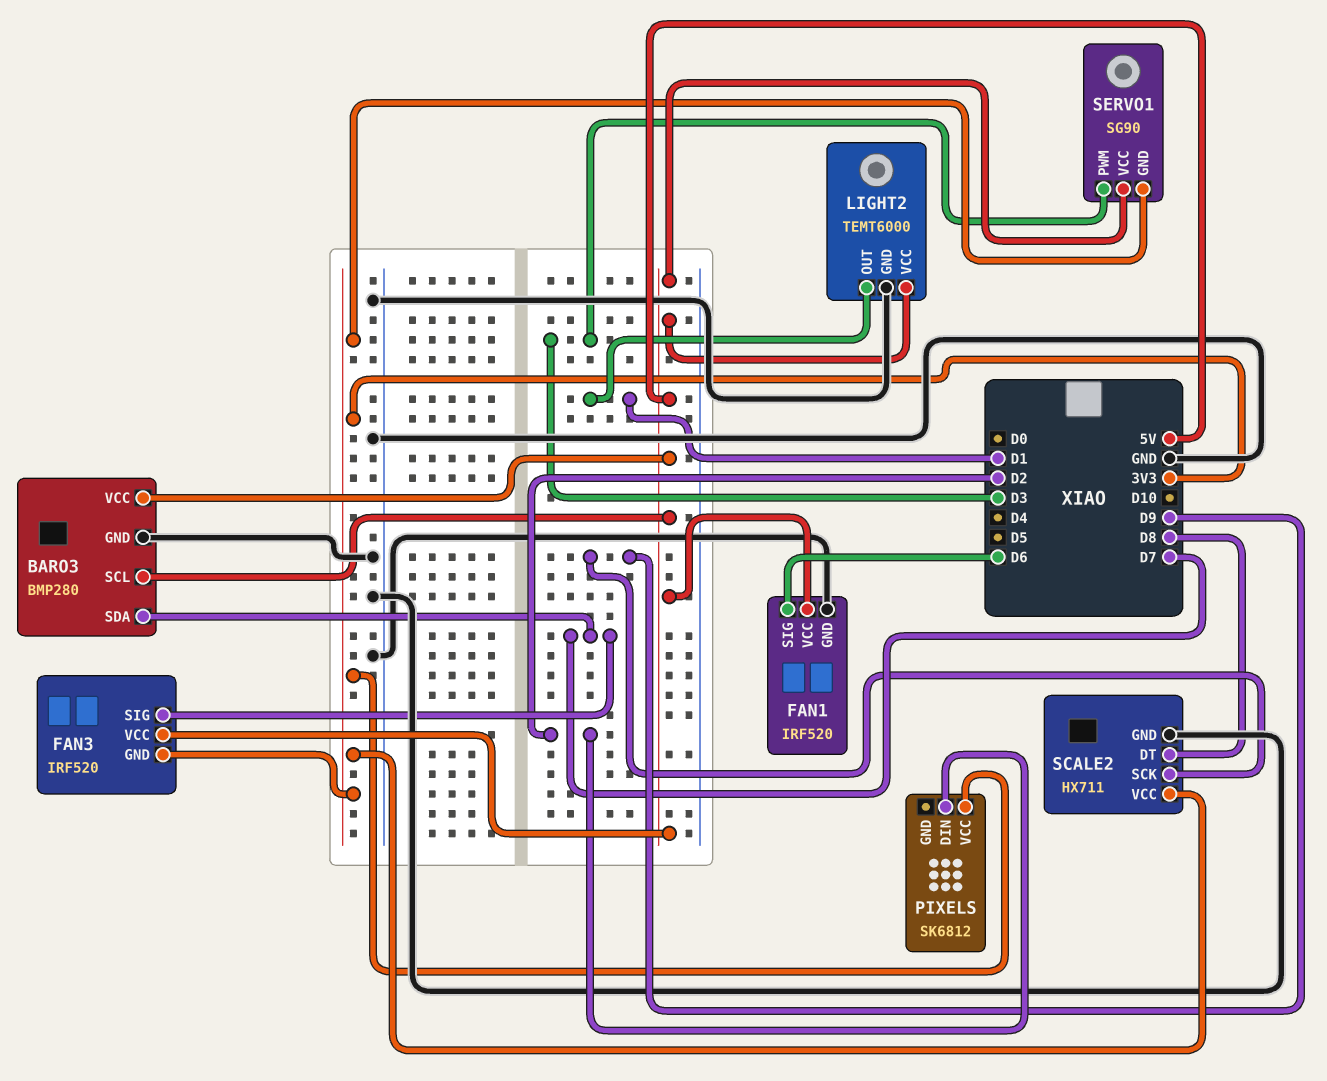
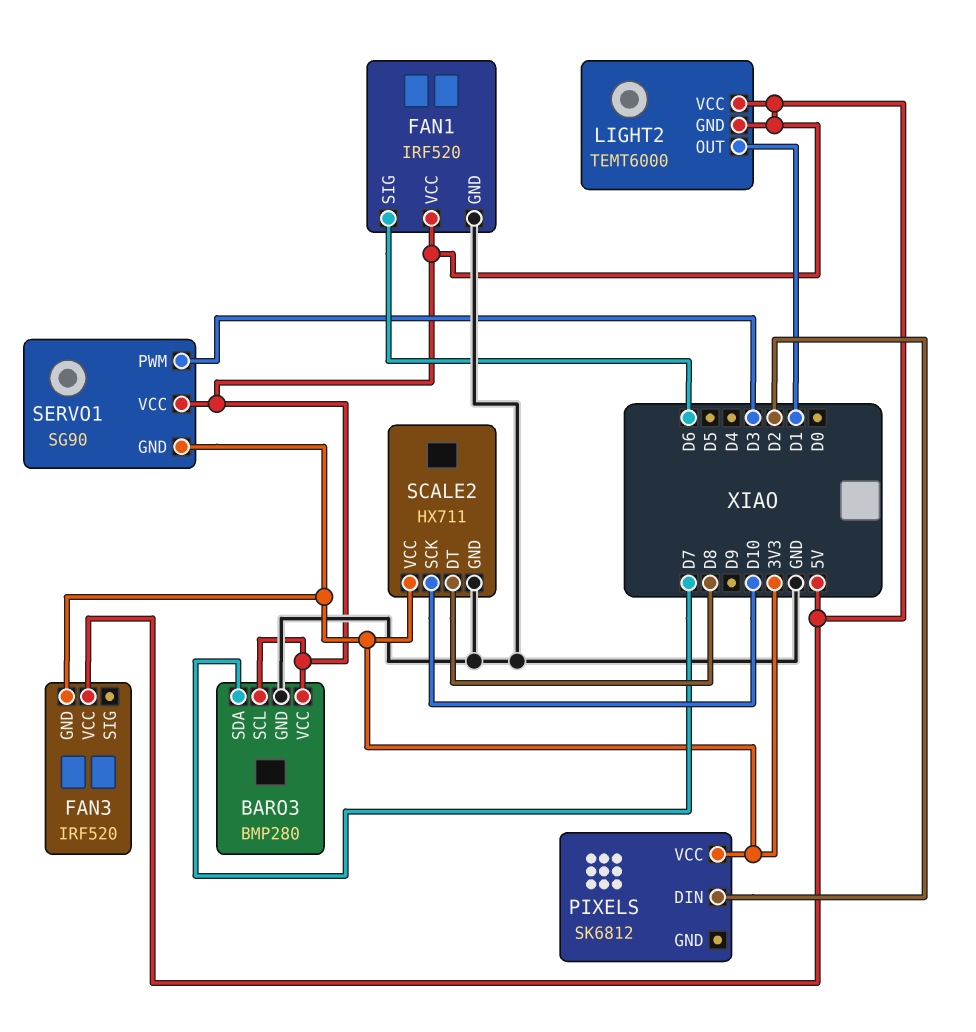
FAN3 pin SIG: D7 -> none
LIGHT2 pin GND: GND -> 5V
SCALE2 pin SCK: D9 -> D10

